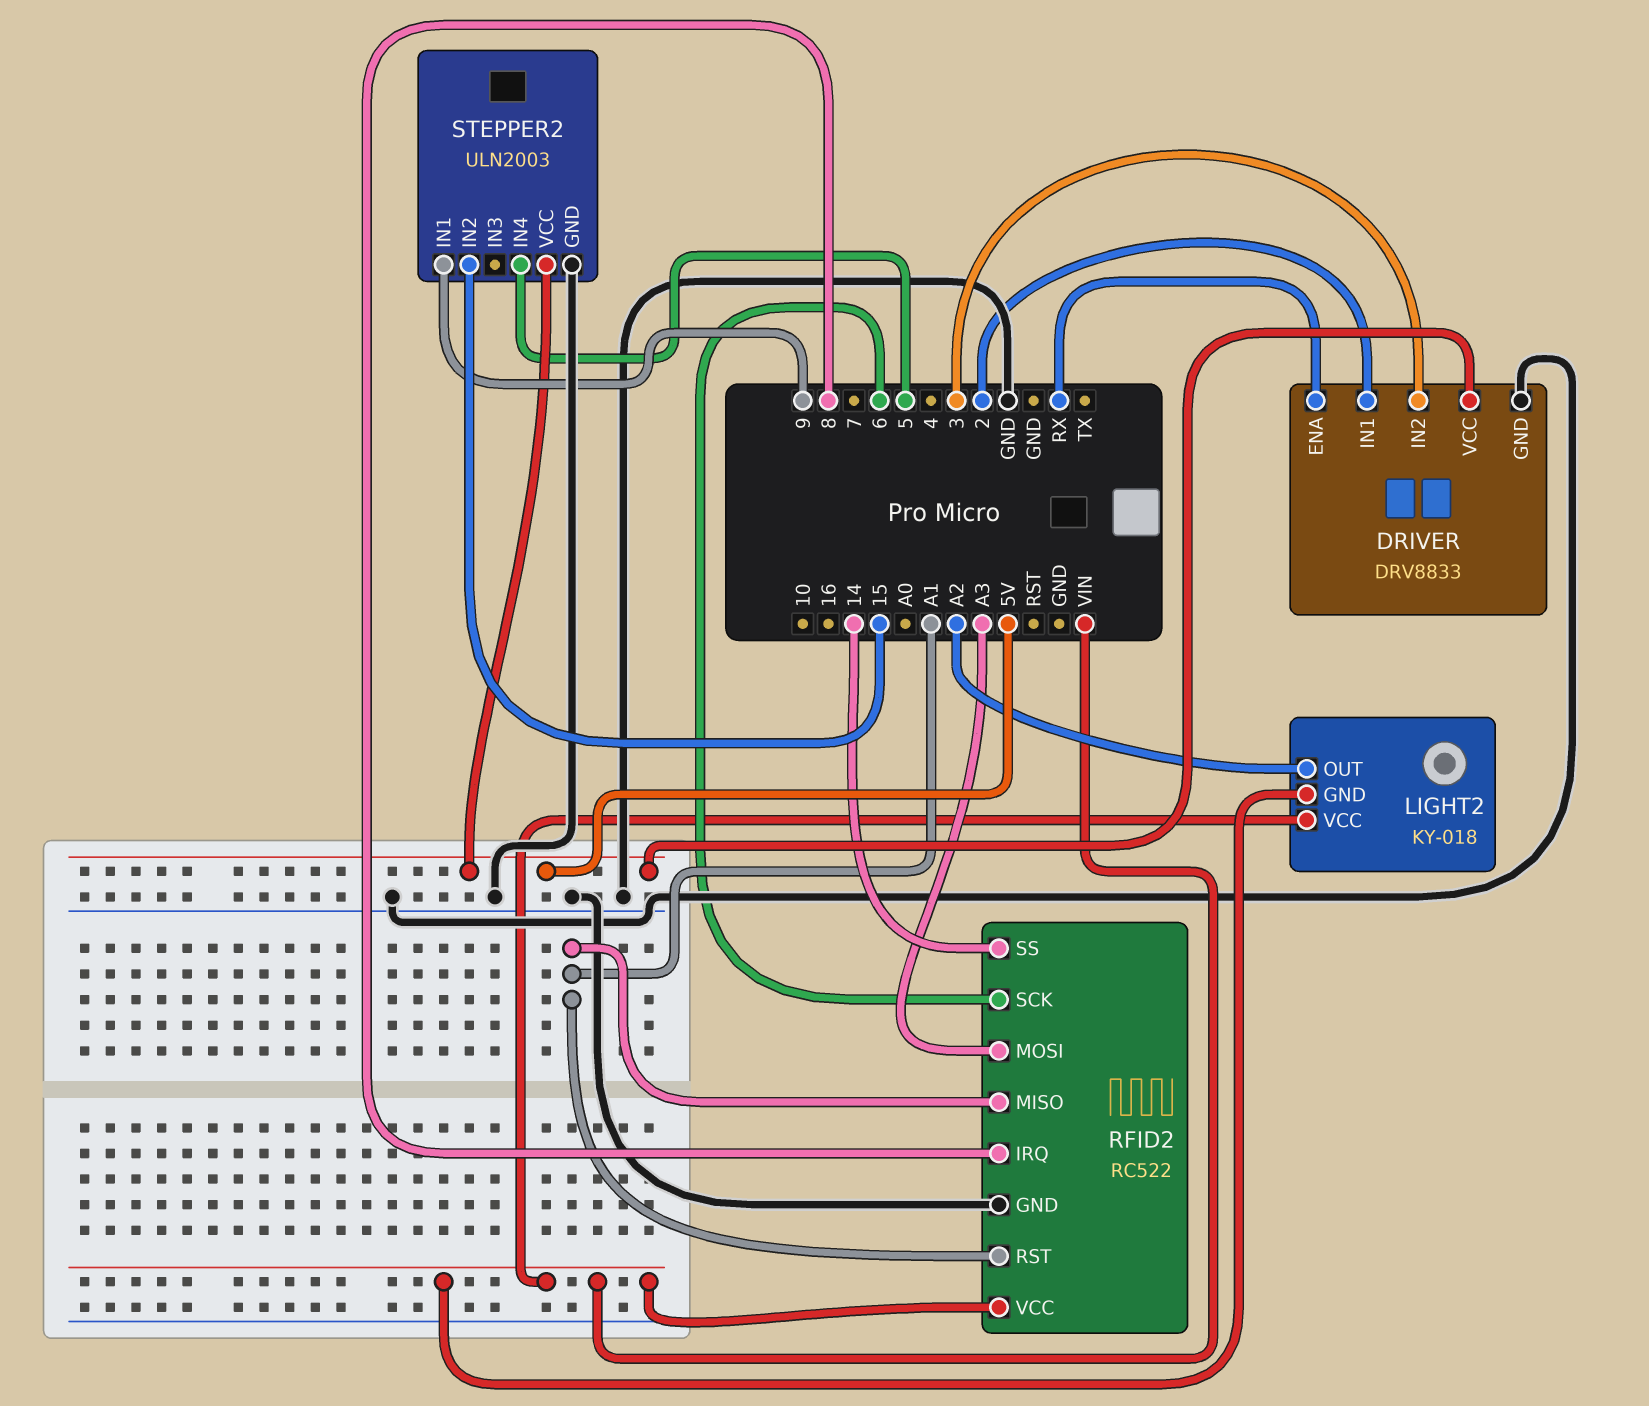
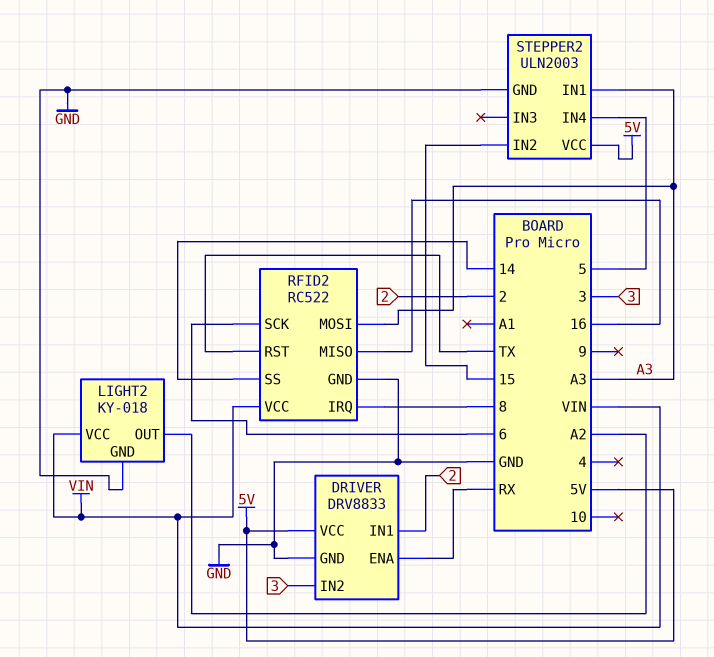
LIGHT2 pin GND: VIN -> GND
RFID2 pin MISO: A1 -> 16
RFID2 pin RST: A1 -> TX
STEPPER2 pin IN1: 9 -> A3

